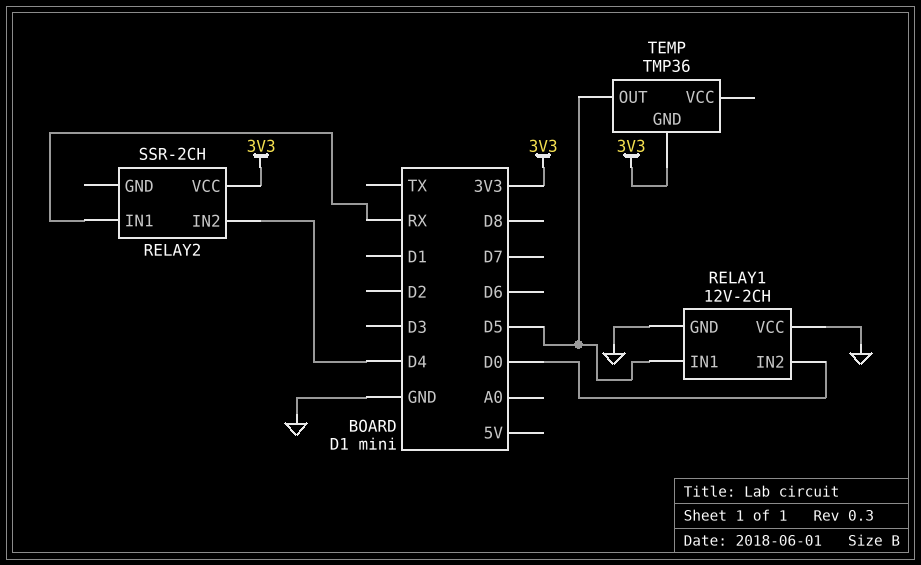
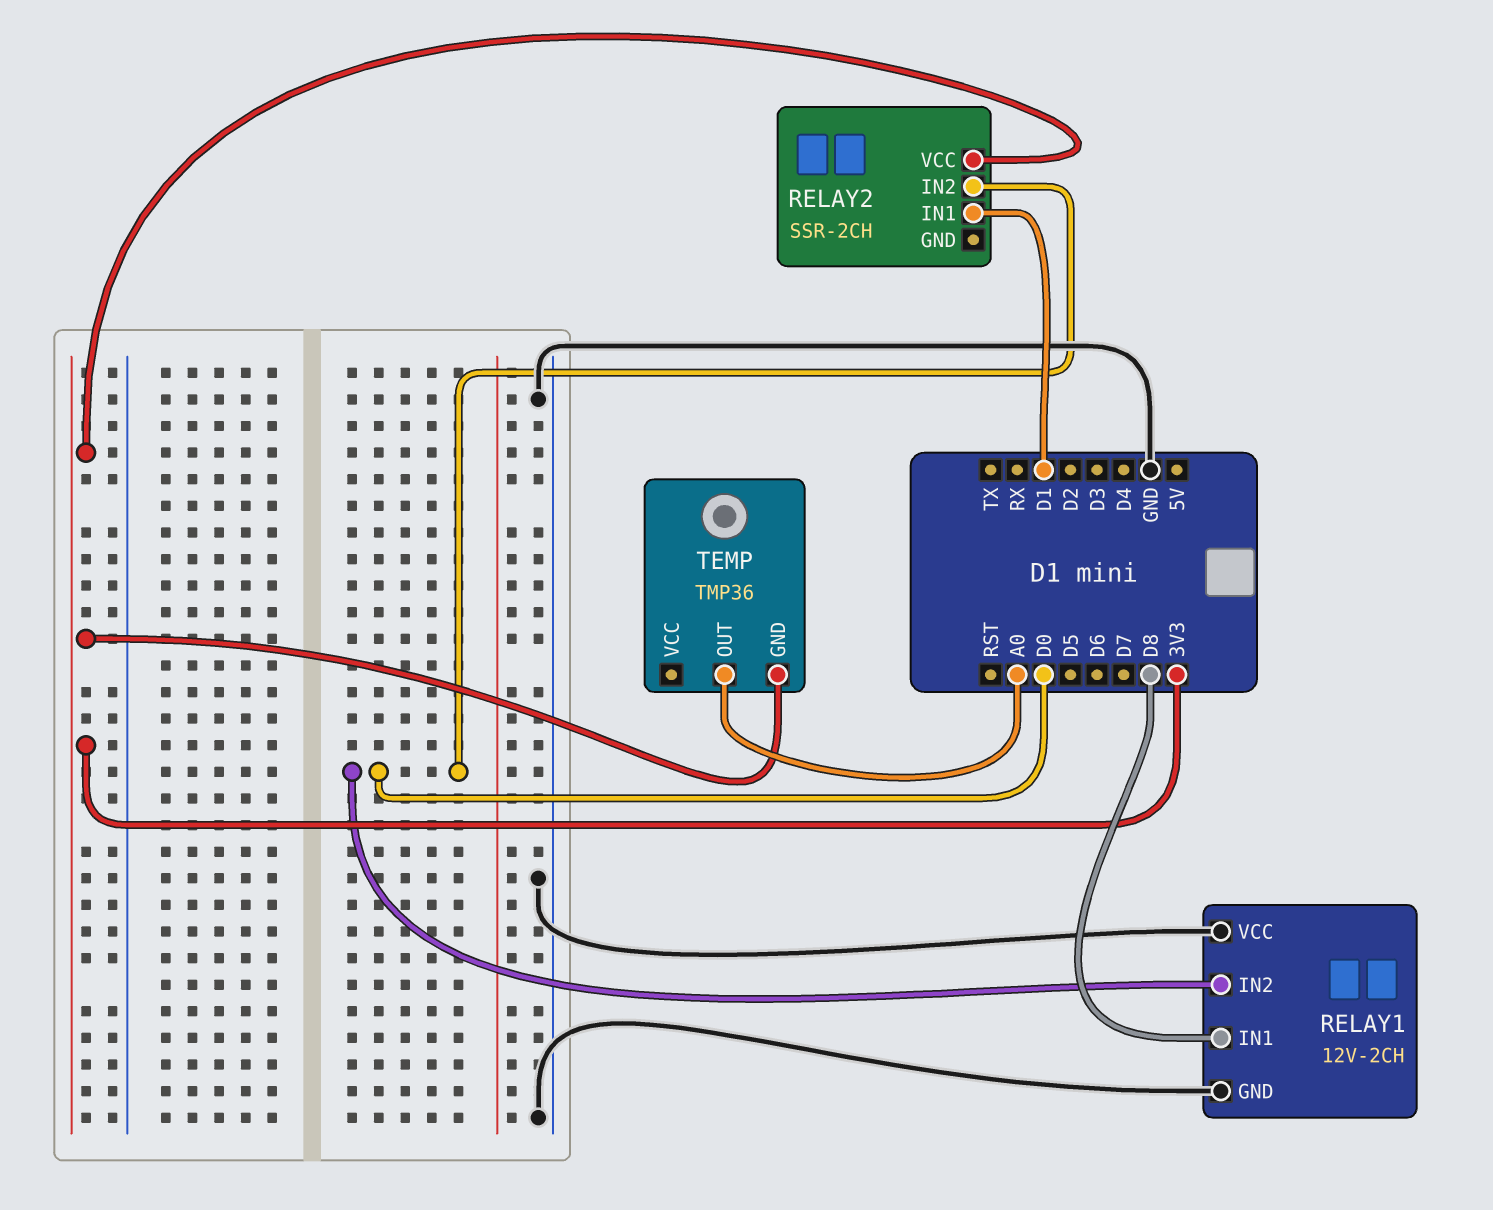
RELAY1 pin IN1: D5 -> D8
RELAY2 pin IN1: RX -> D1
RELAY2 pin IN2: D4 -> D0
TEMP pin OUT: D5 -> A0

